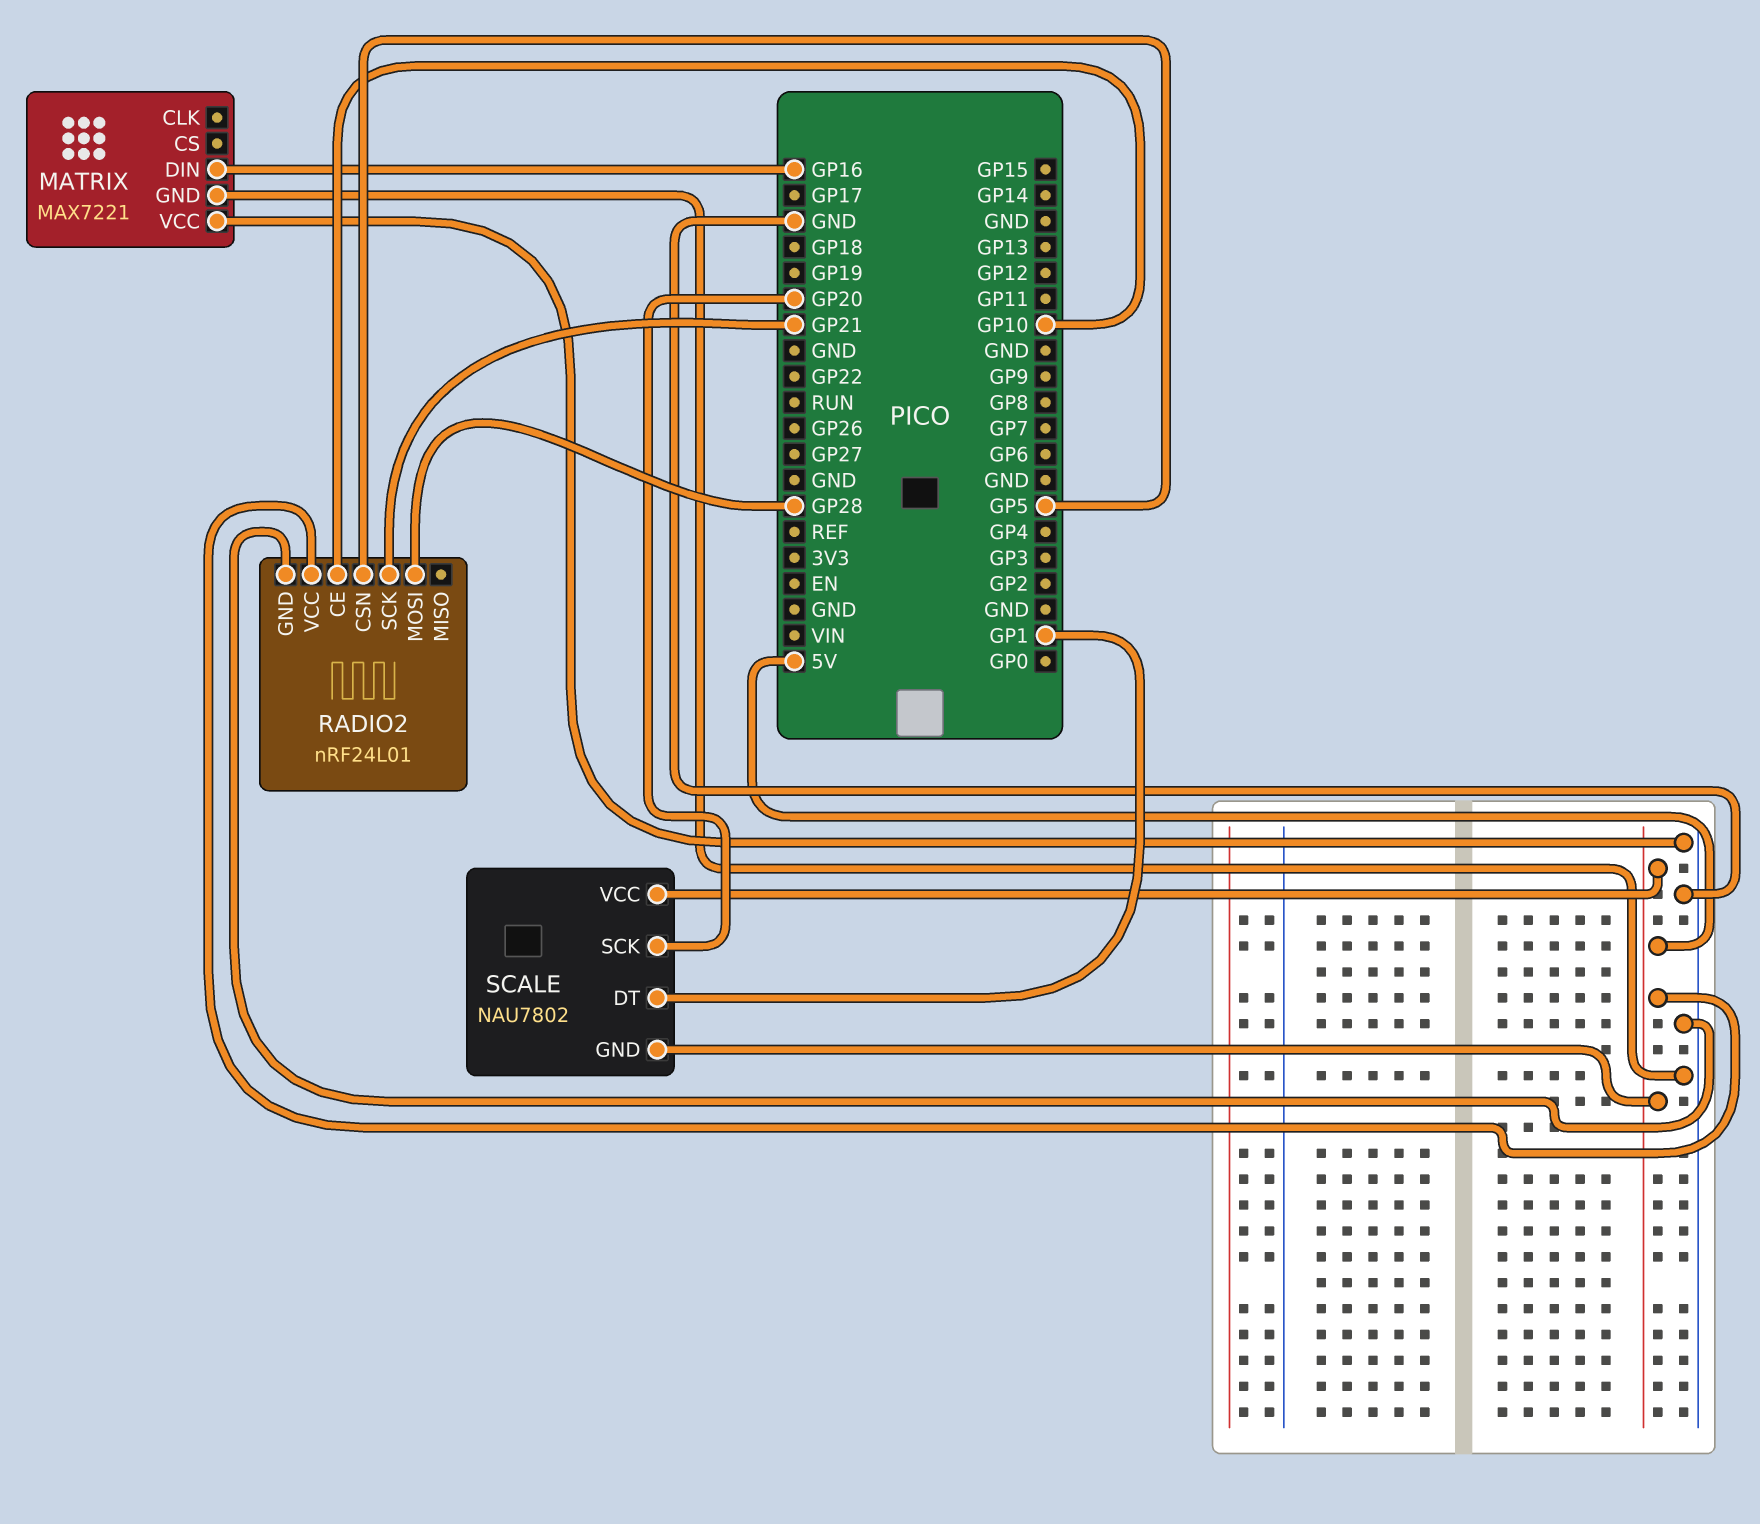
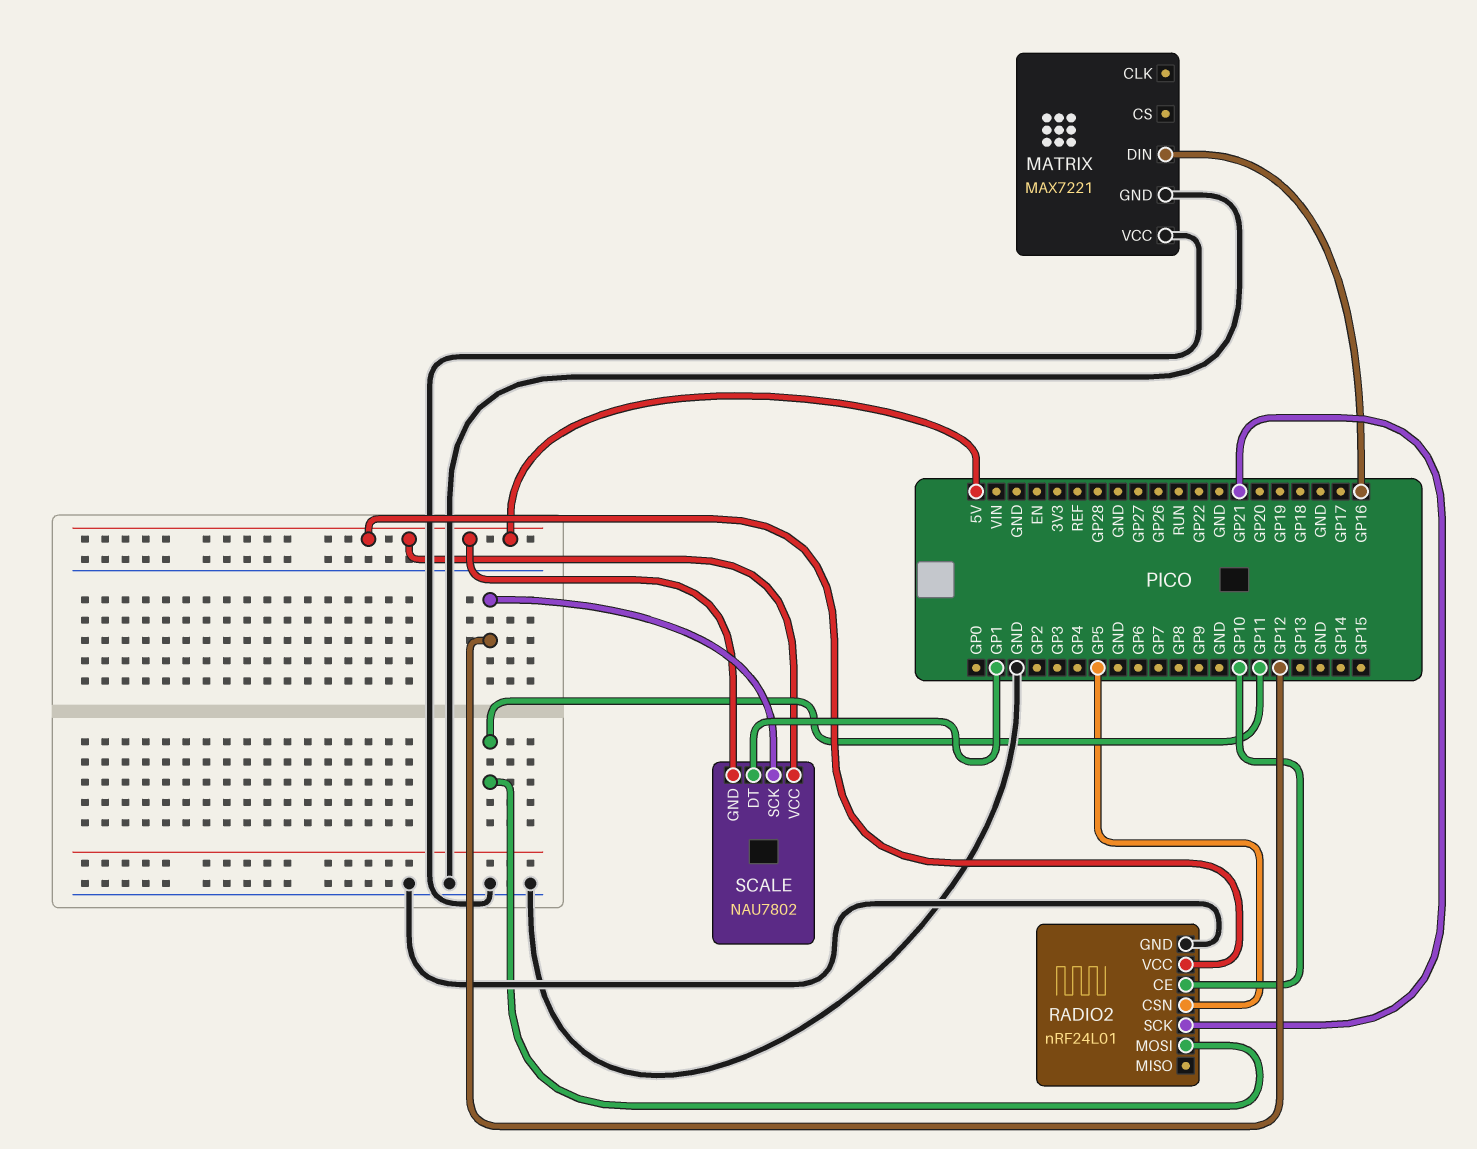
RADIO2 pin MOSI: GP28 -> GP11
SCALE pin SCK: GP20 -> GP12

